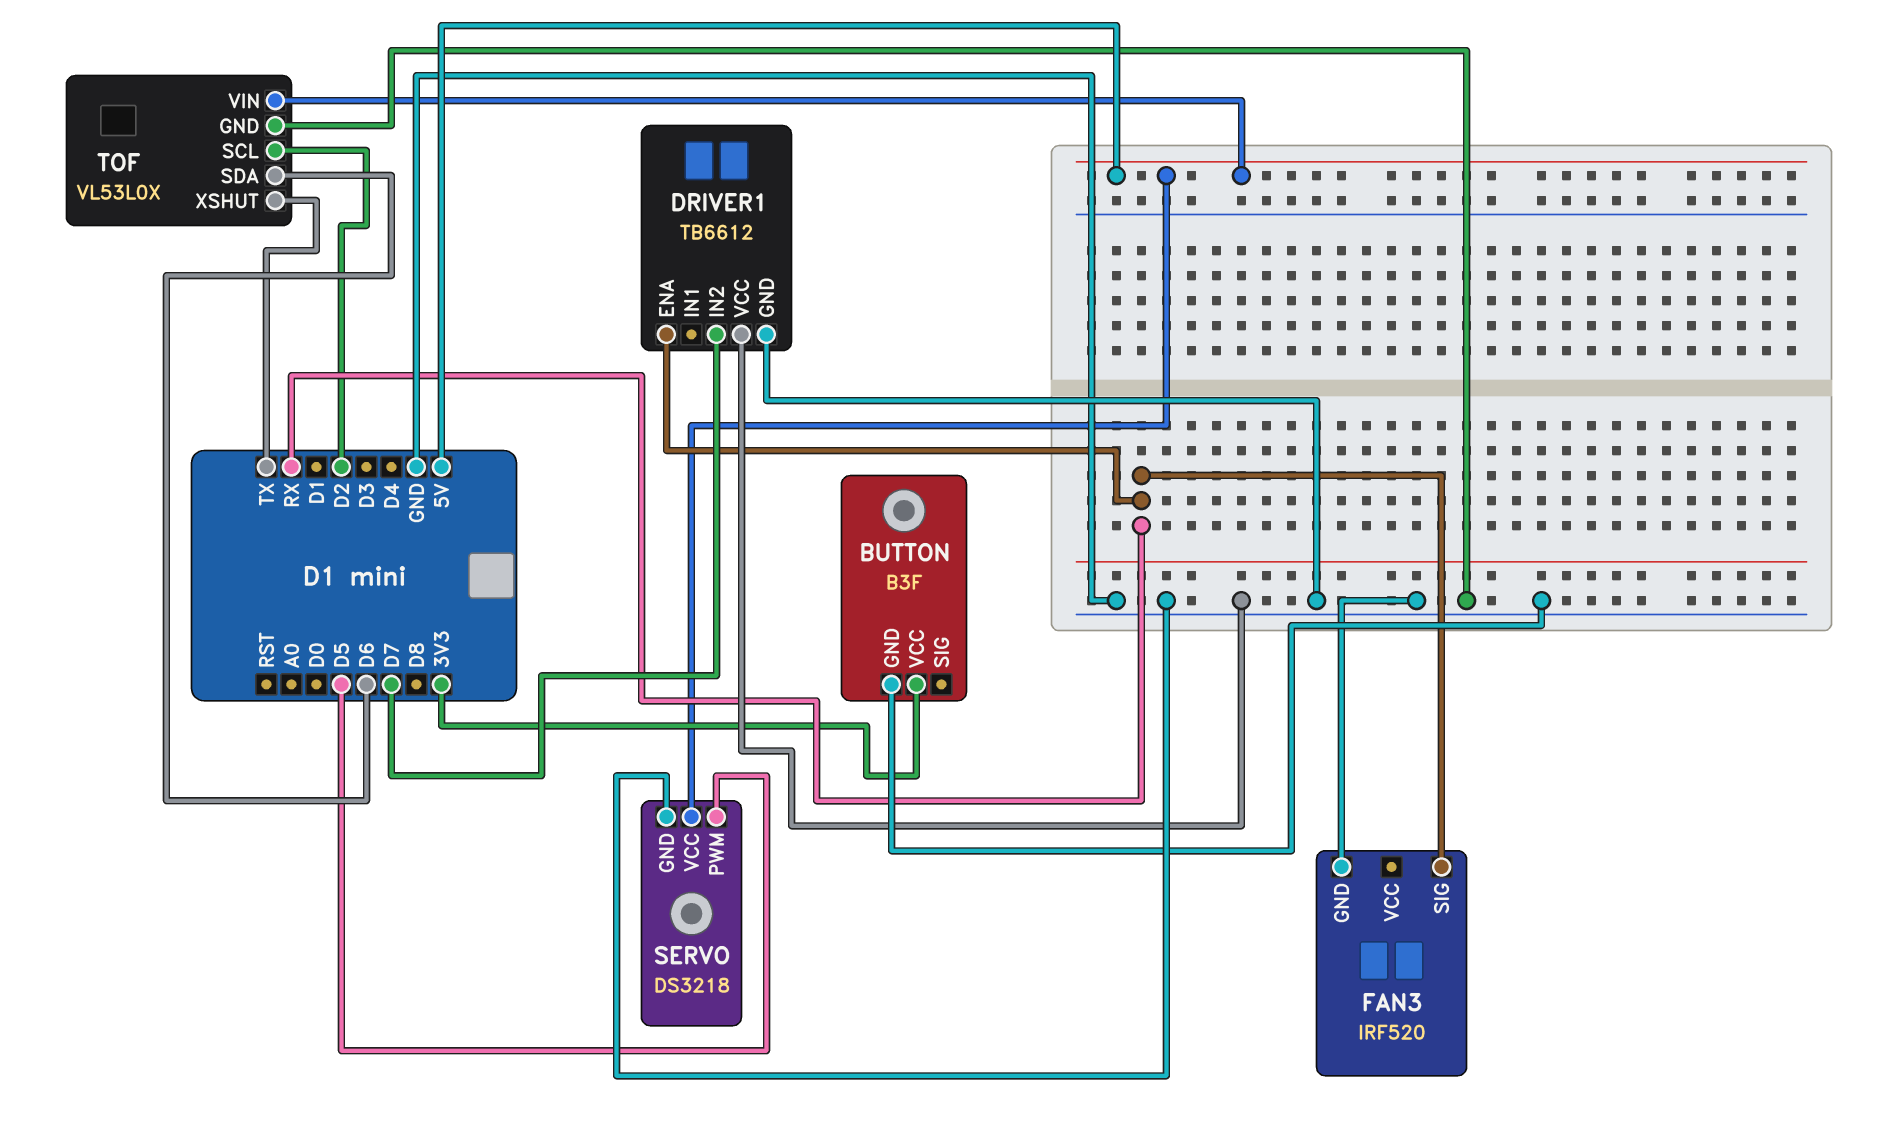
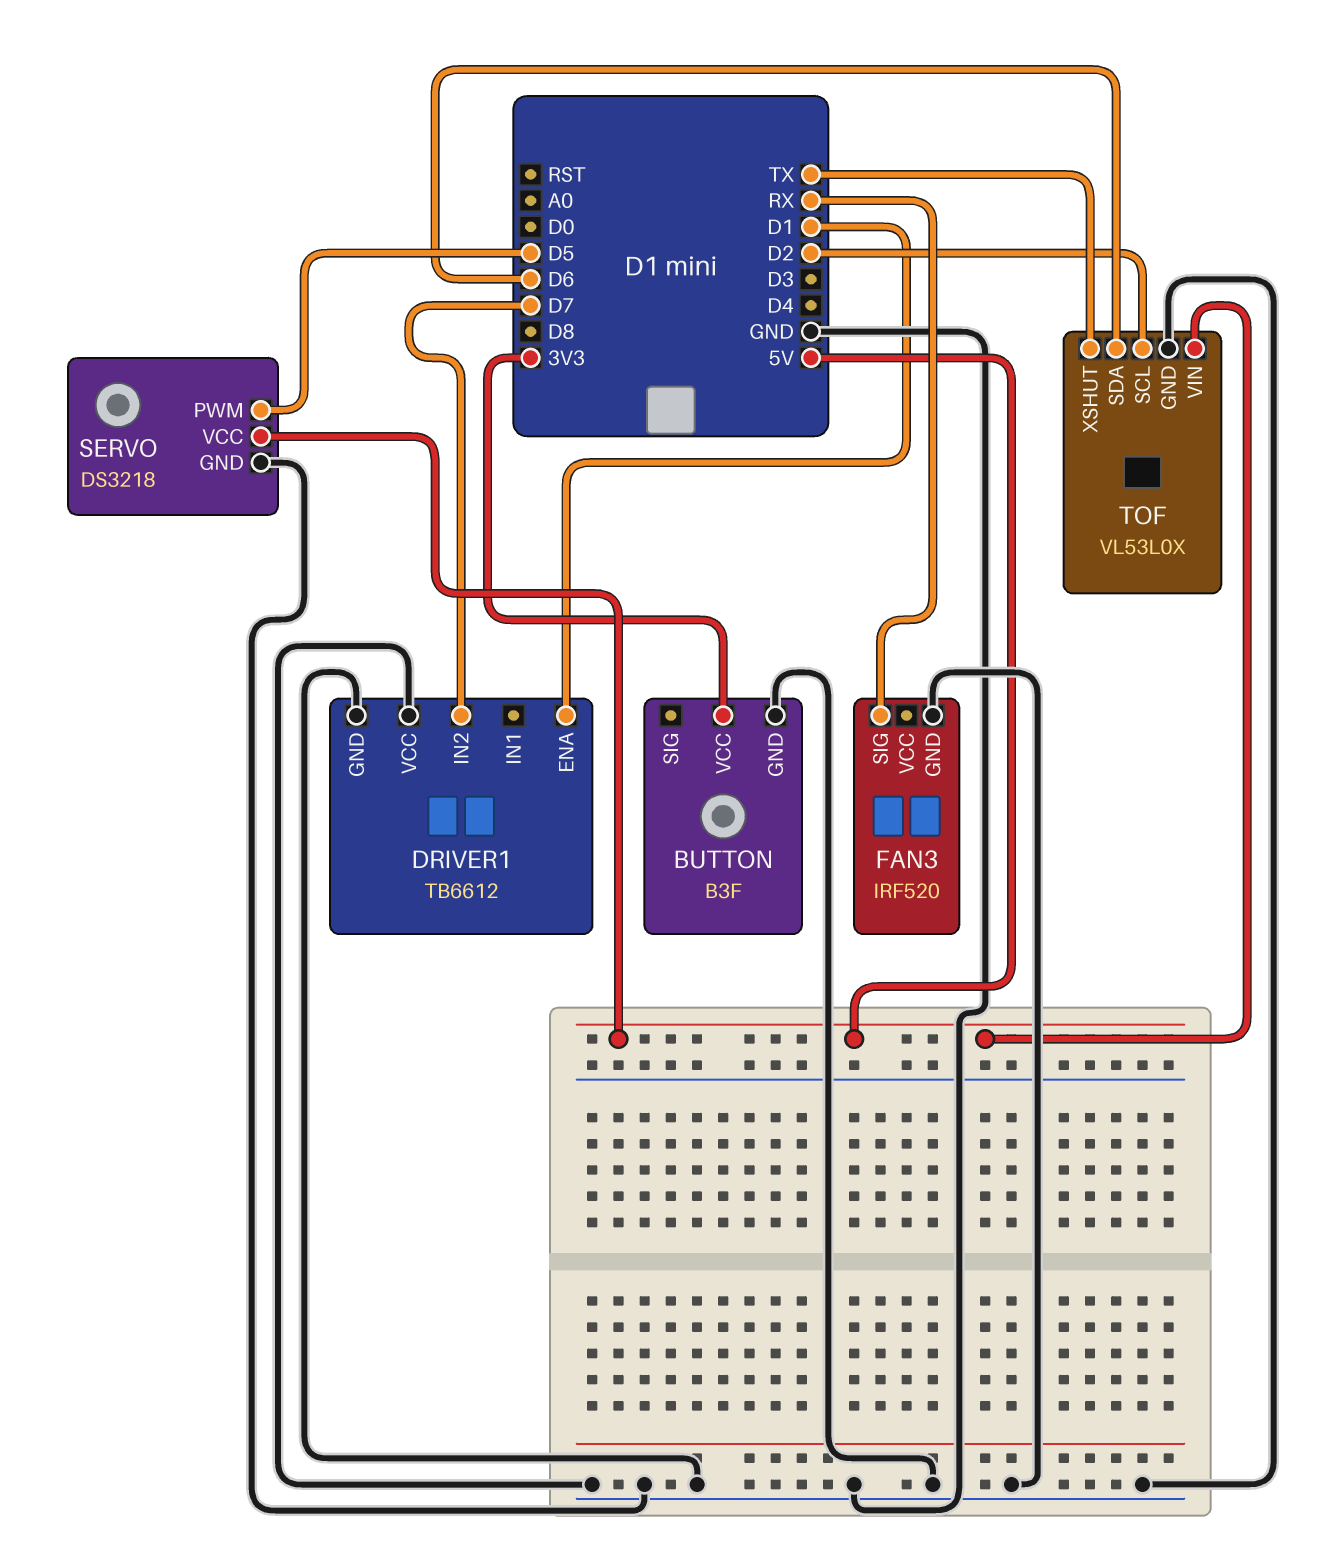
DRIVER1 pin ENA: RX -> D1

